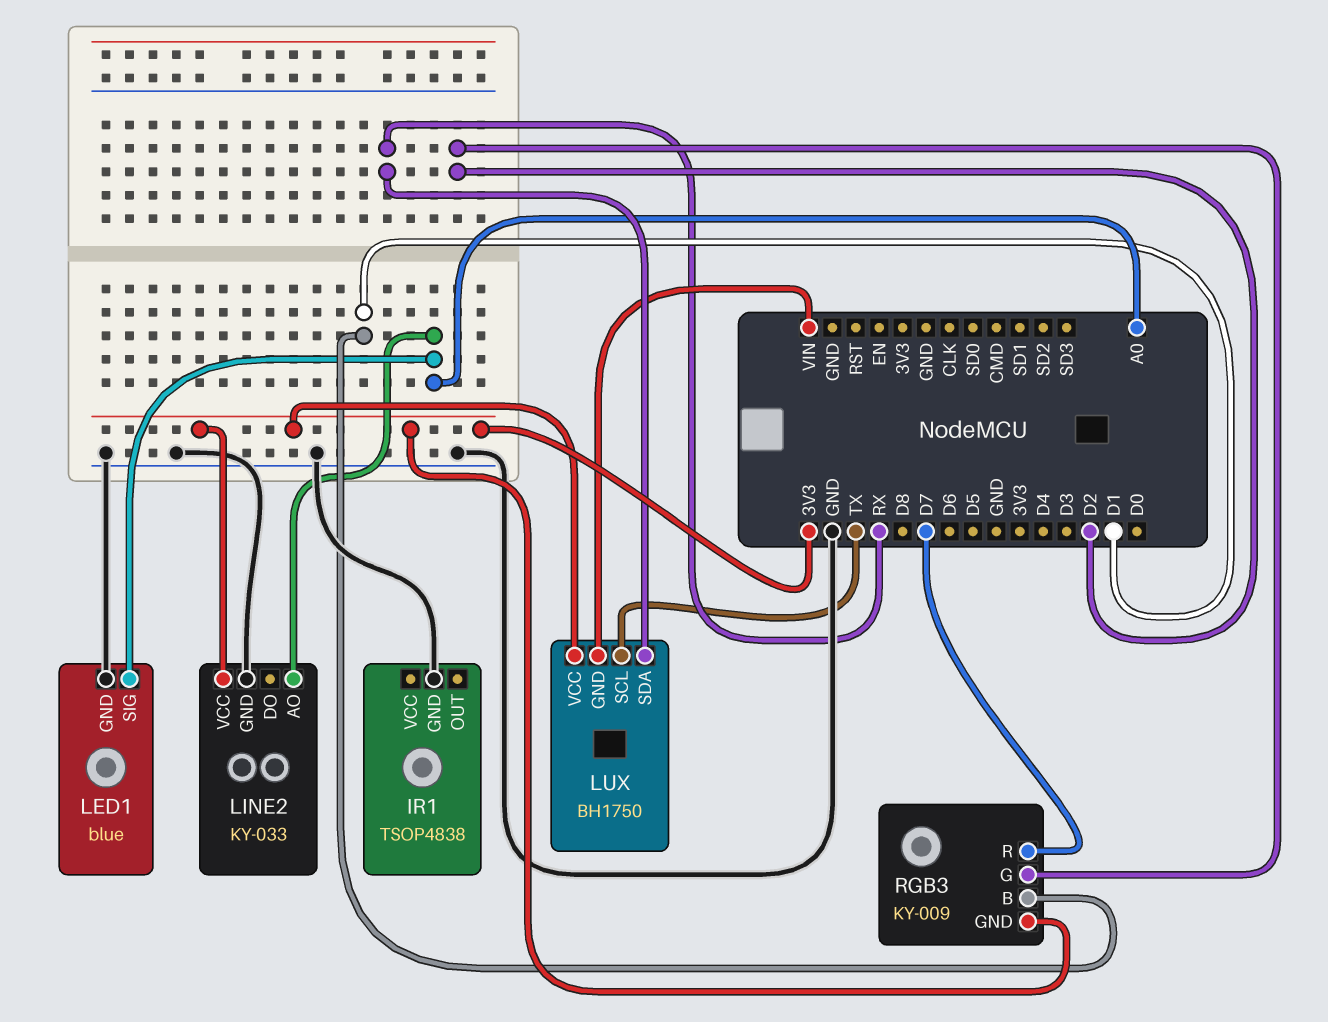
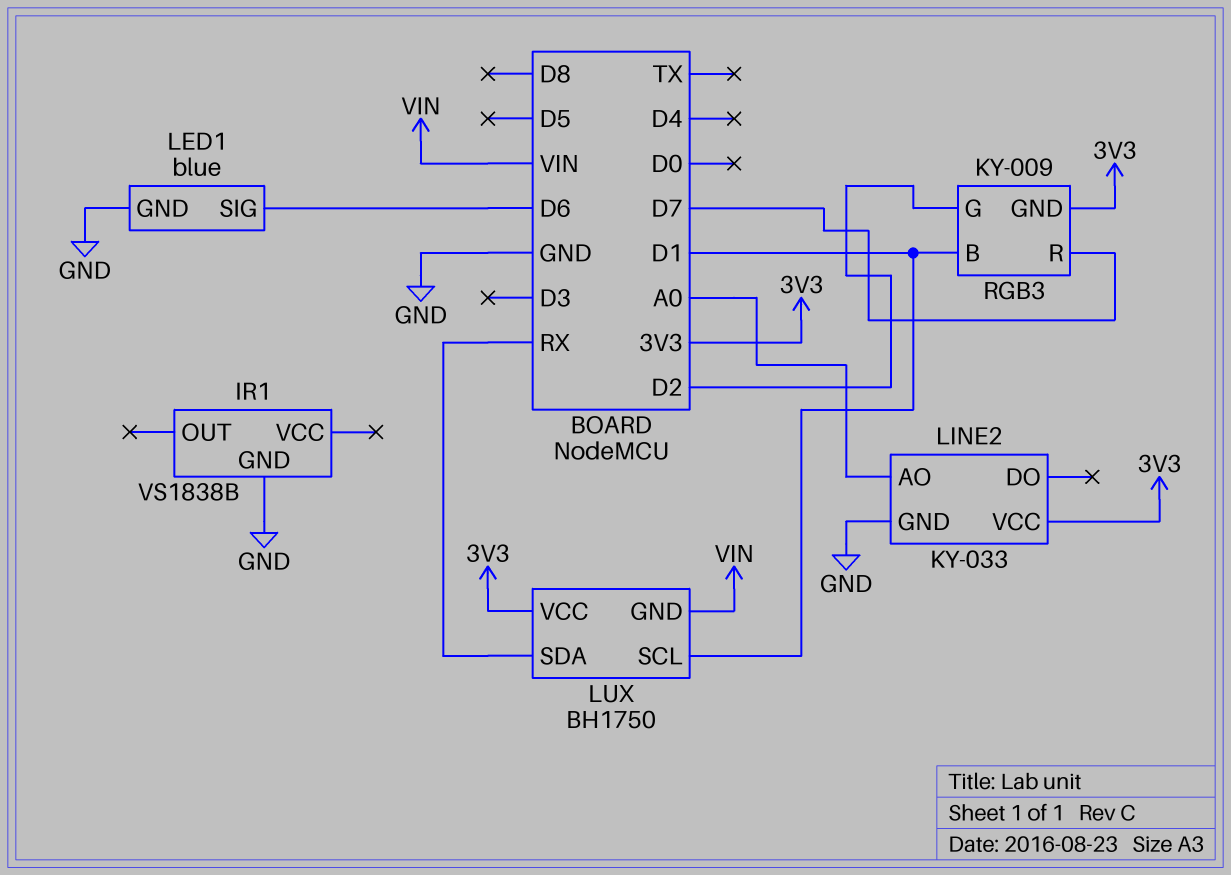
IR1: TSOP4838 -> VS1838B
LED1 pin SIG: A0 -> D6
LUX pin SCL: TX -> D1

